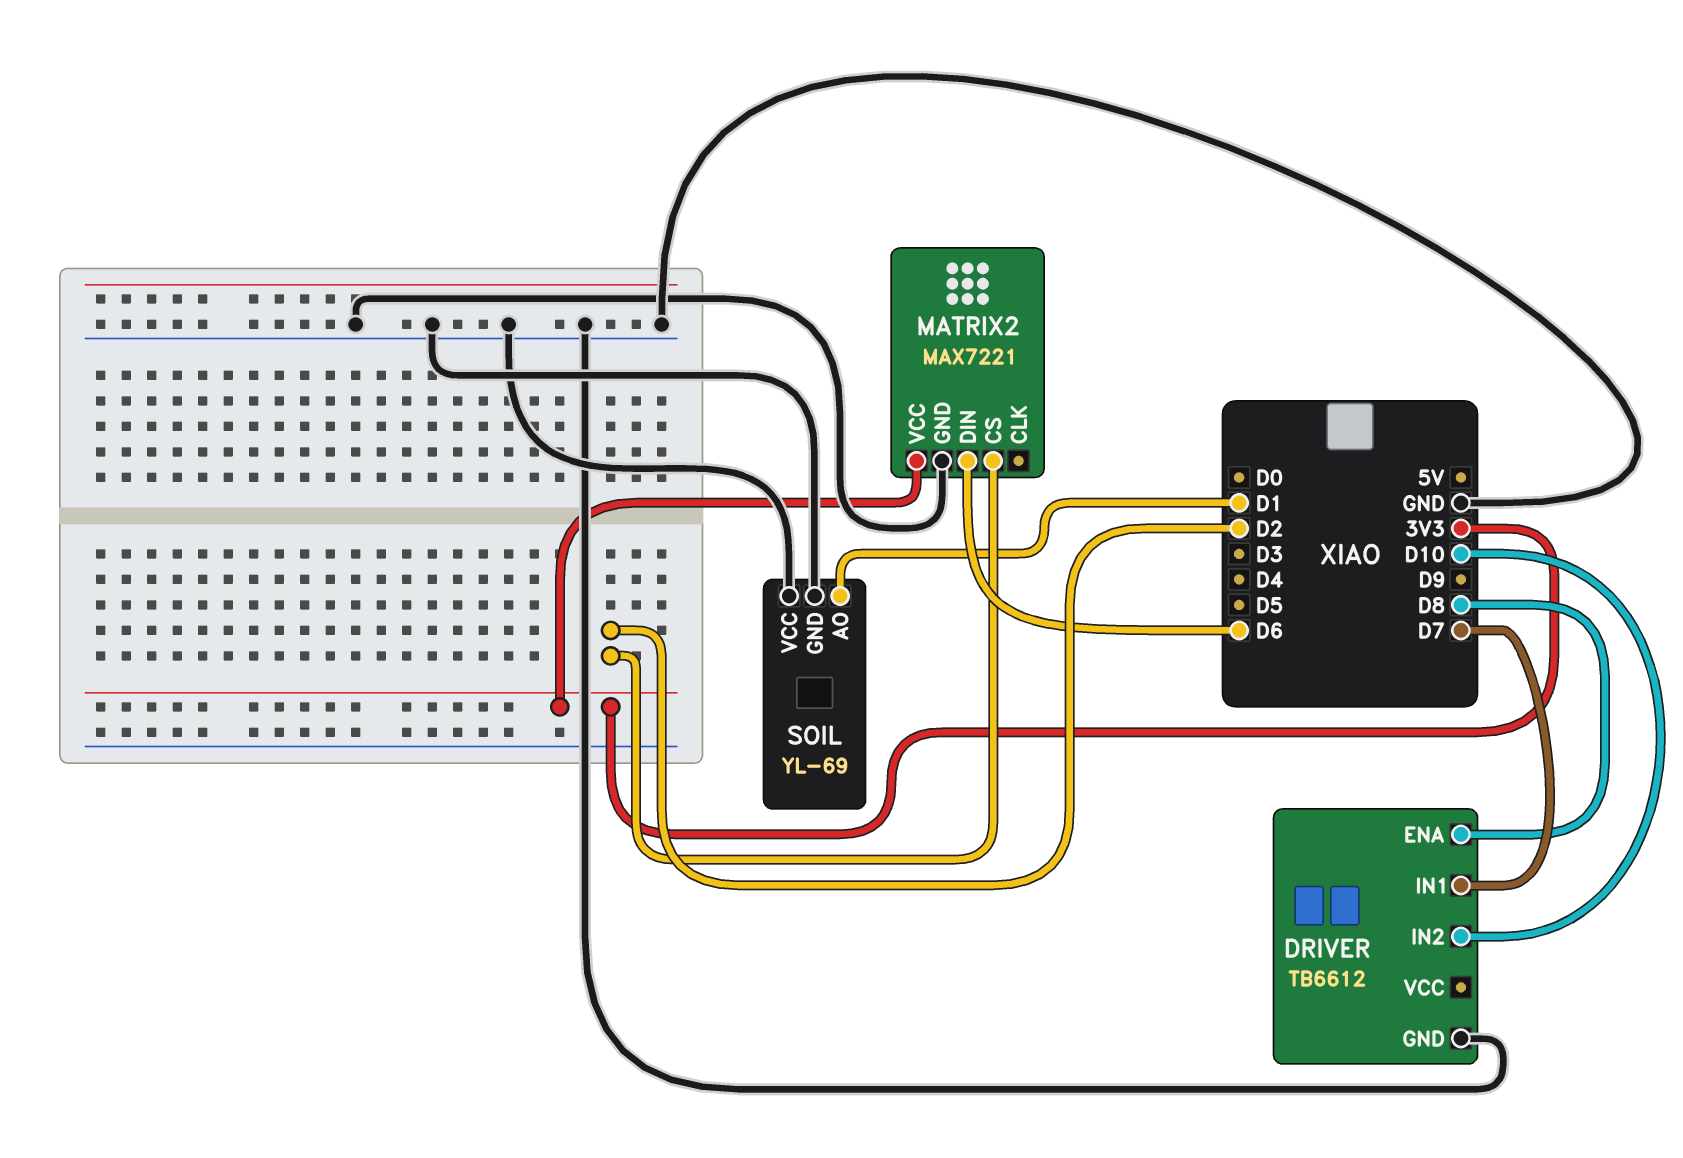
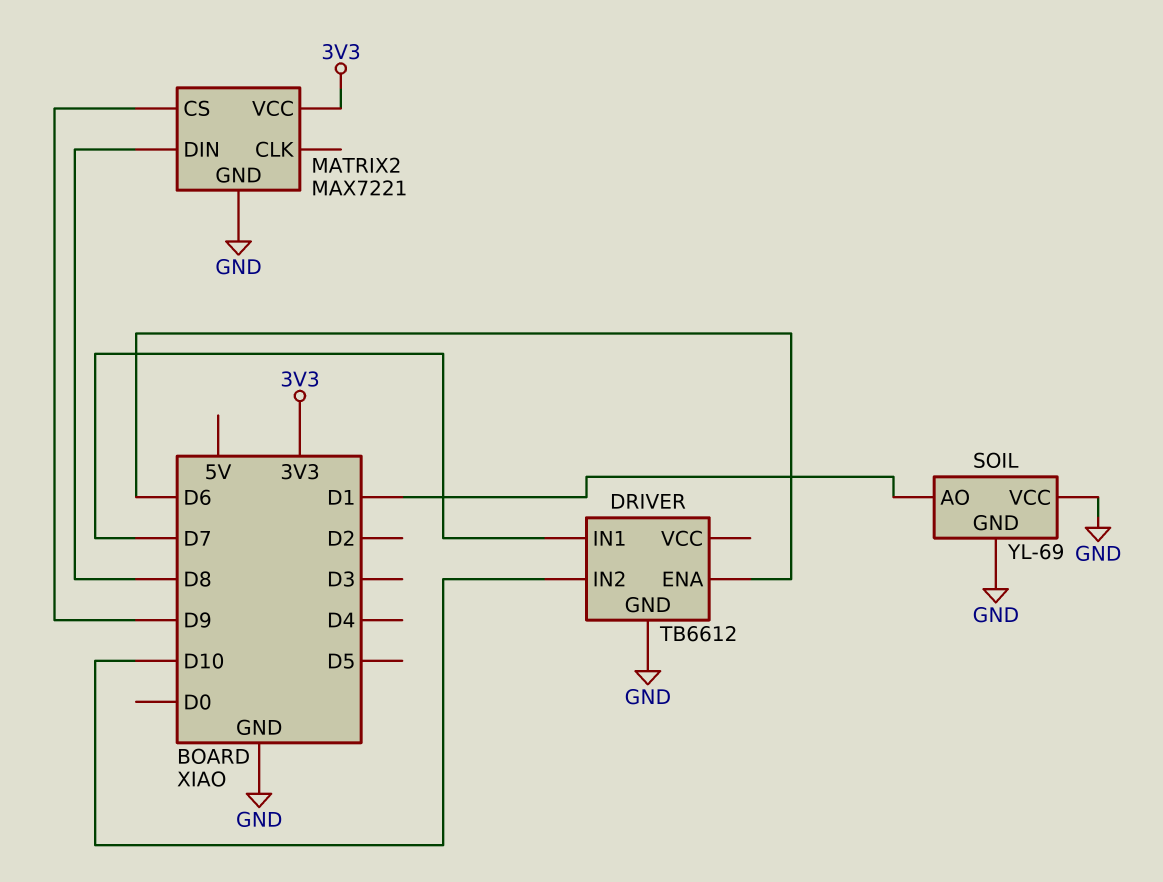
DRIVER pin ENA: D8 -> D6
MATRIX2 pin CS: D2 -> D9
MATRIX2 pin DIN: D6 -> D8

